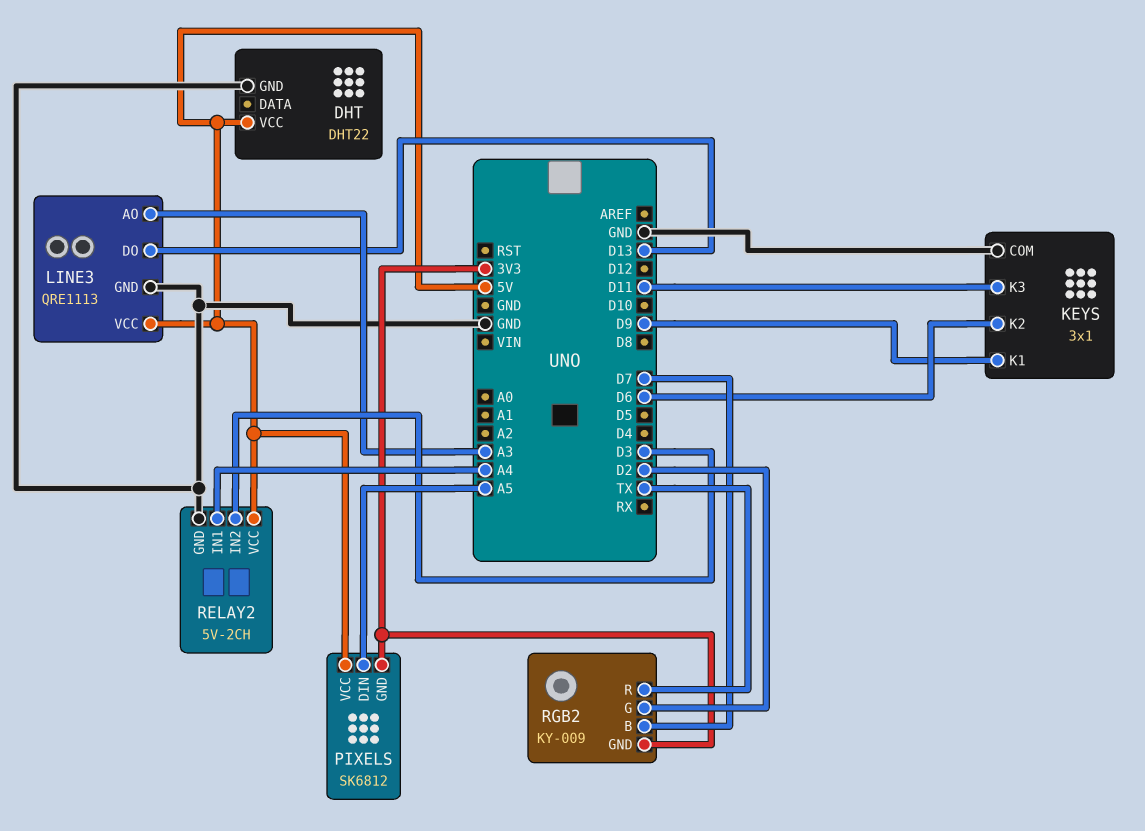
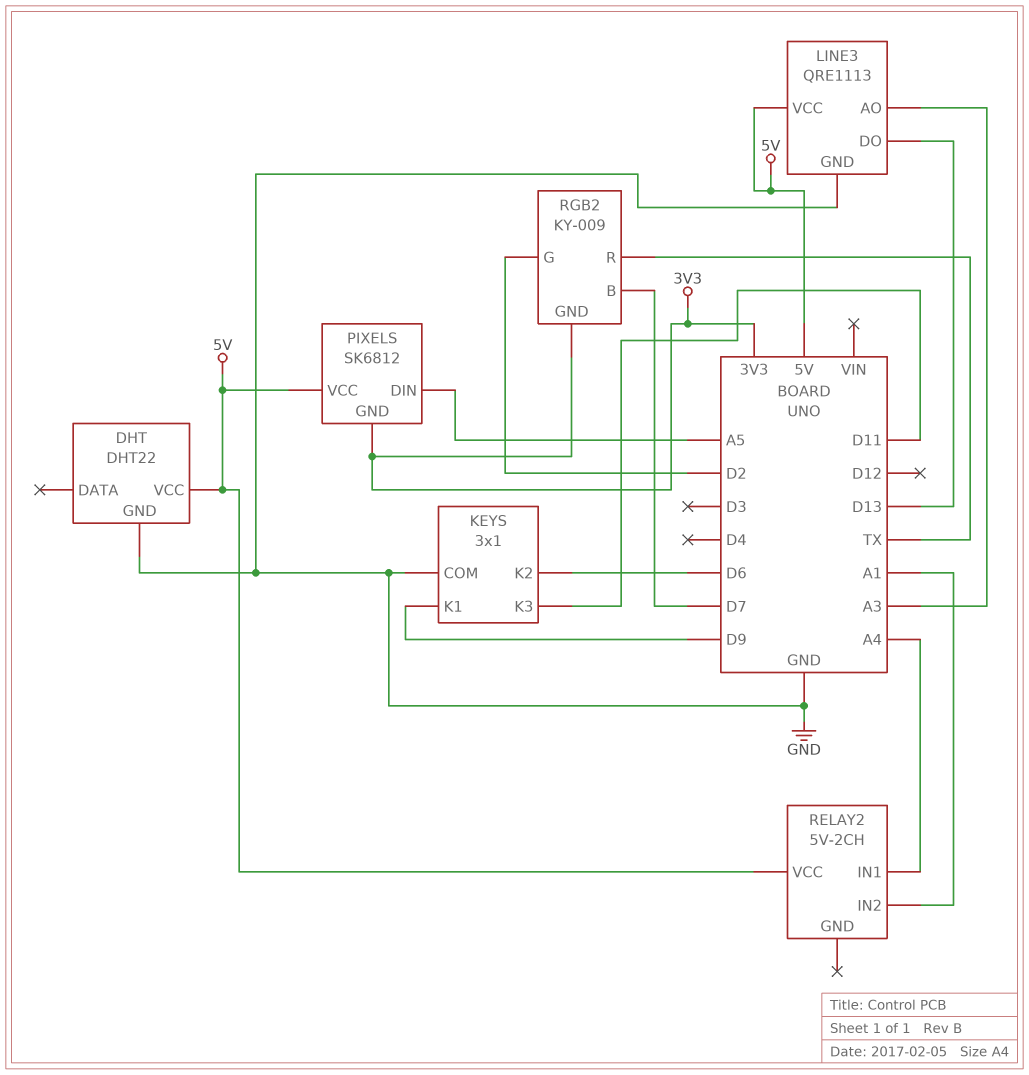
RELAY2 pin GND: GND -> none
RELAY2 pin IN2: D3 -> A1

